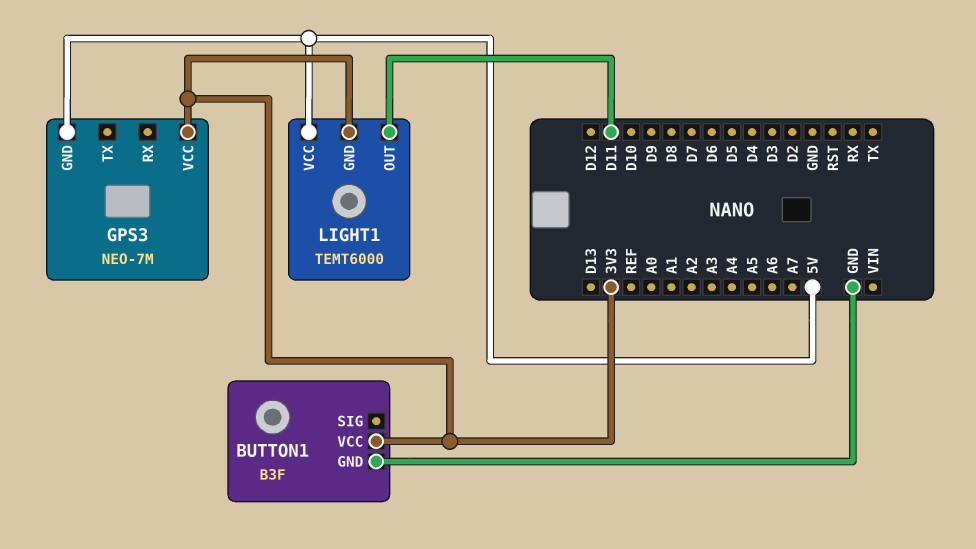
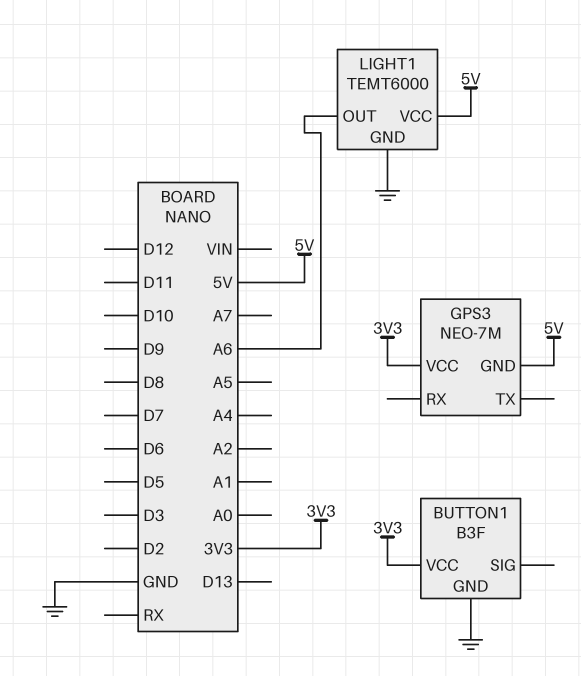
LIGHT1 pin GND: 3V3 -> GND
LIGHT1 pin OUT: D11 -> A6

